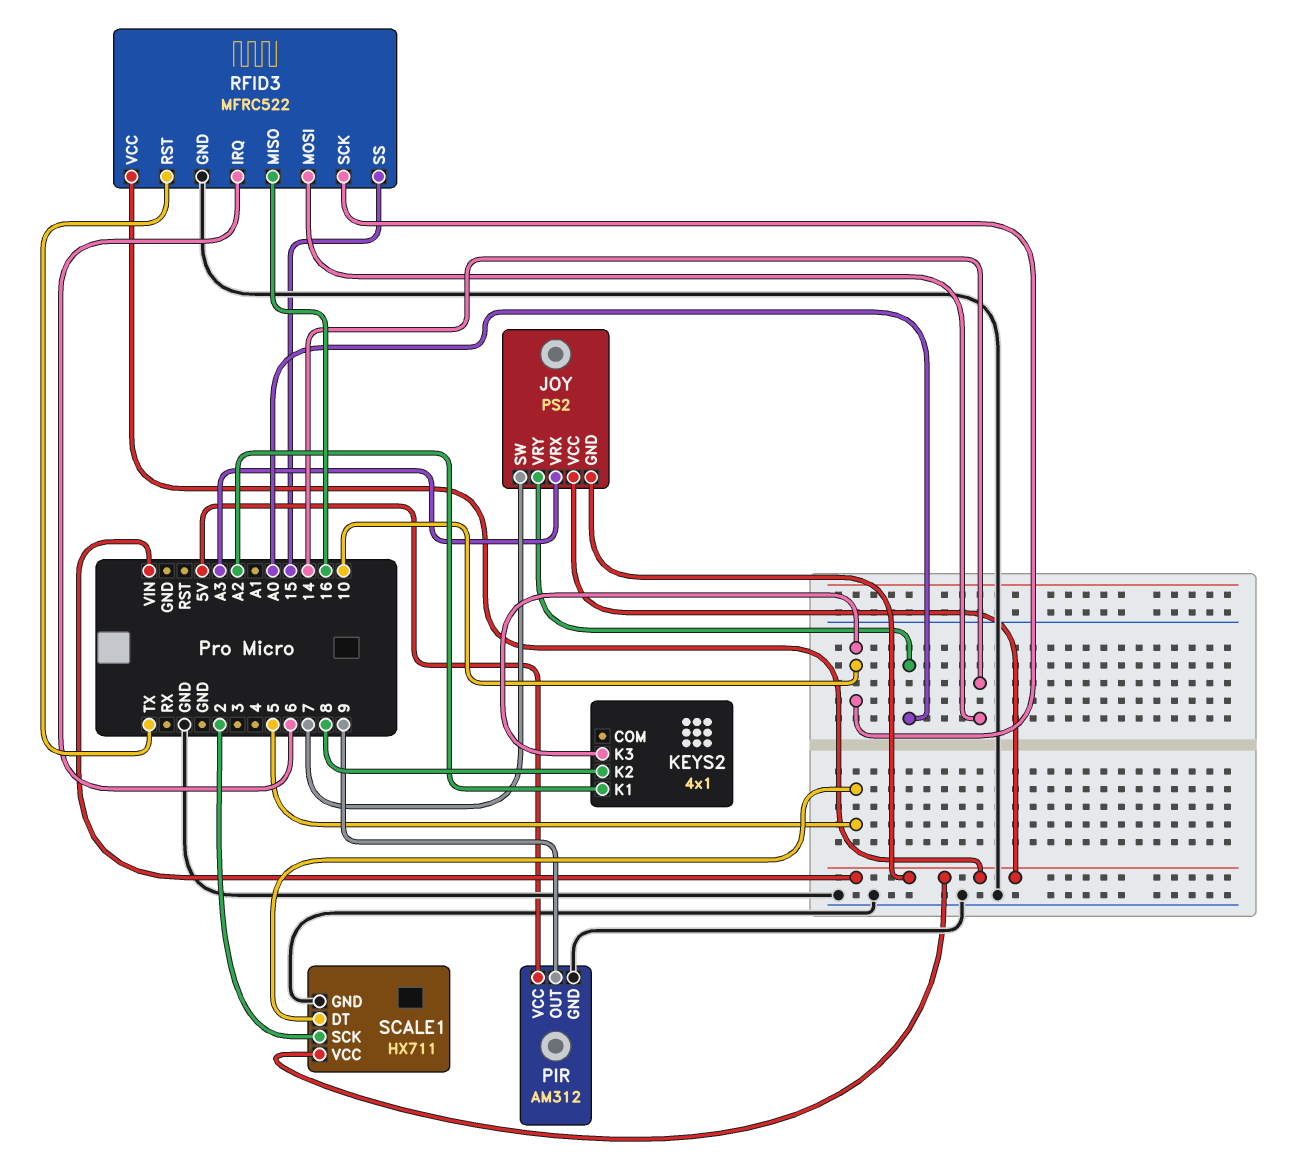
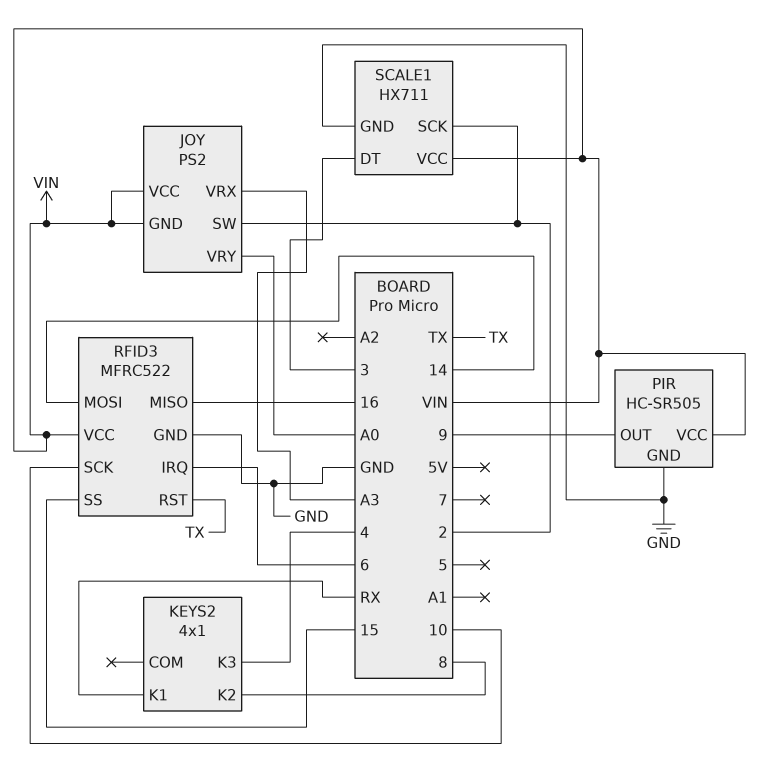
JOY pin SW: 7 -> 2
KEYS2 pin K1: A2 -> RX
KEYS2 pin K3: 10 -> 4
PIR: AM312 -> HC-SR505
PIR pin VCC: 5V -> VIN
SCALE1 pin DT: 5 -> 3

